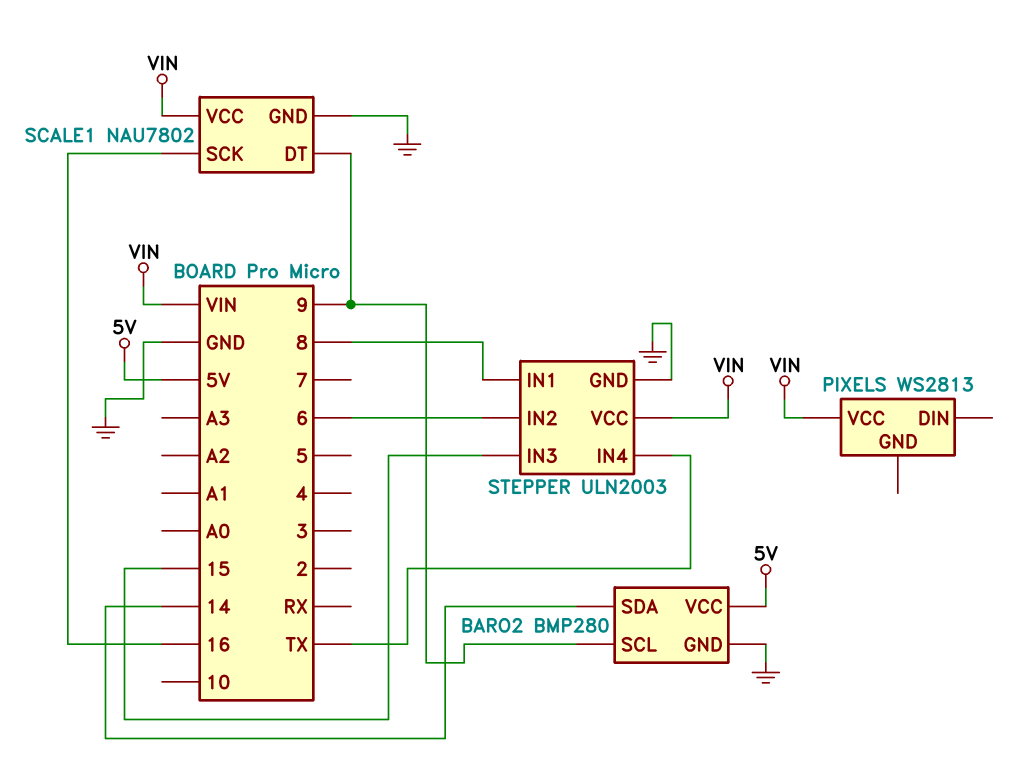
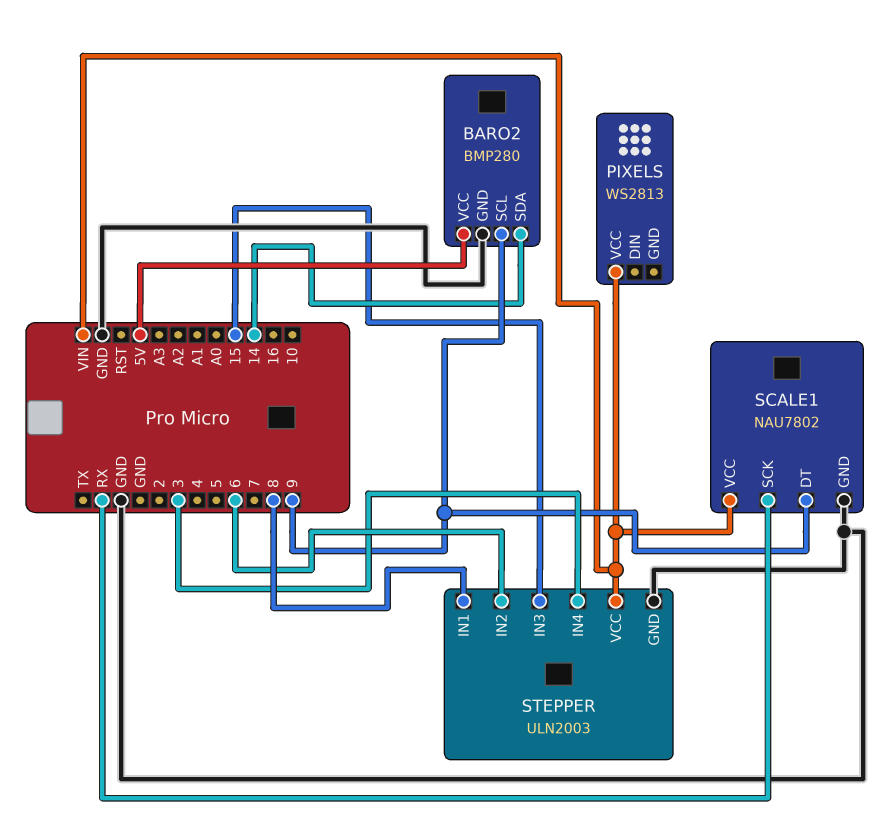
SCALE1 pin SCK: 16 -> RX
STEPPER pin IN4: TX -> 3

